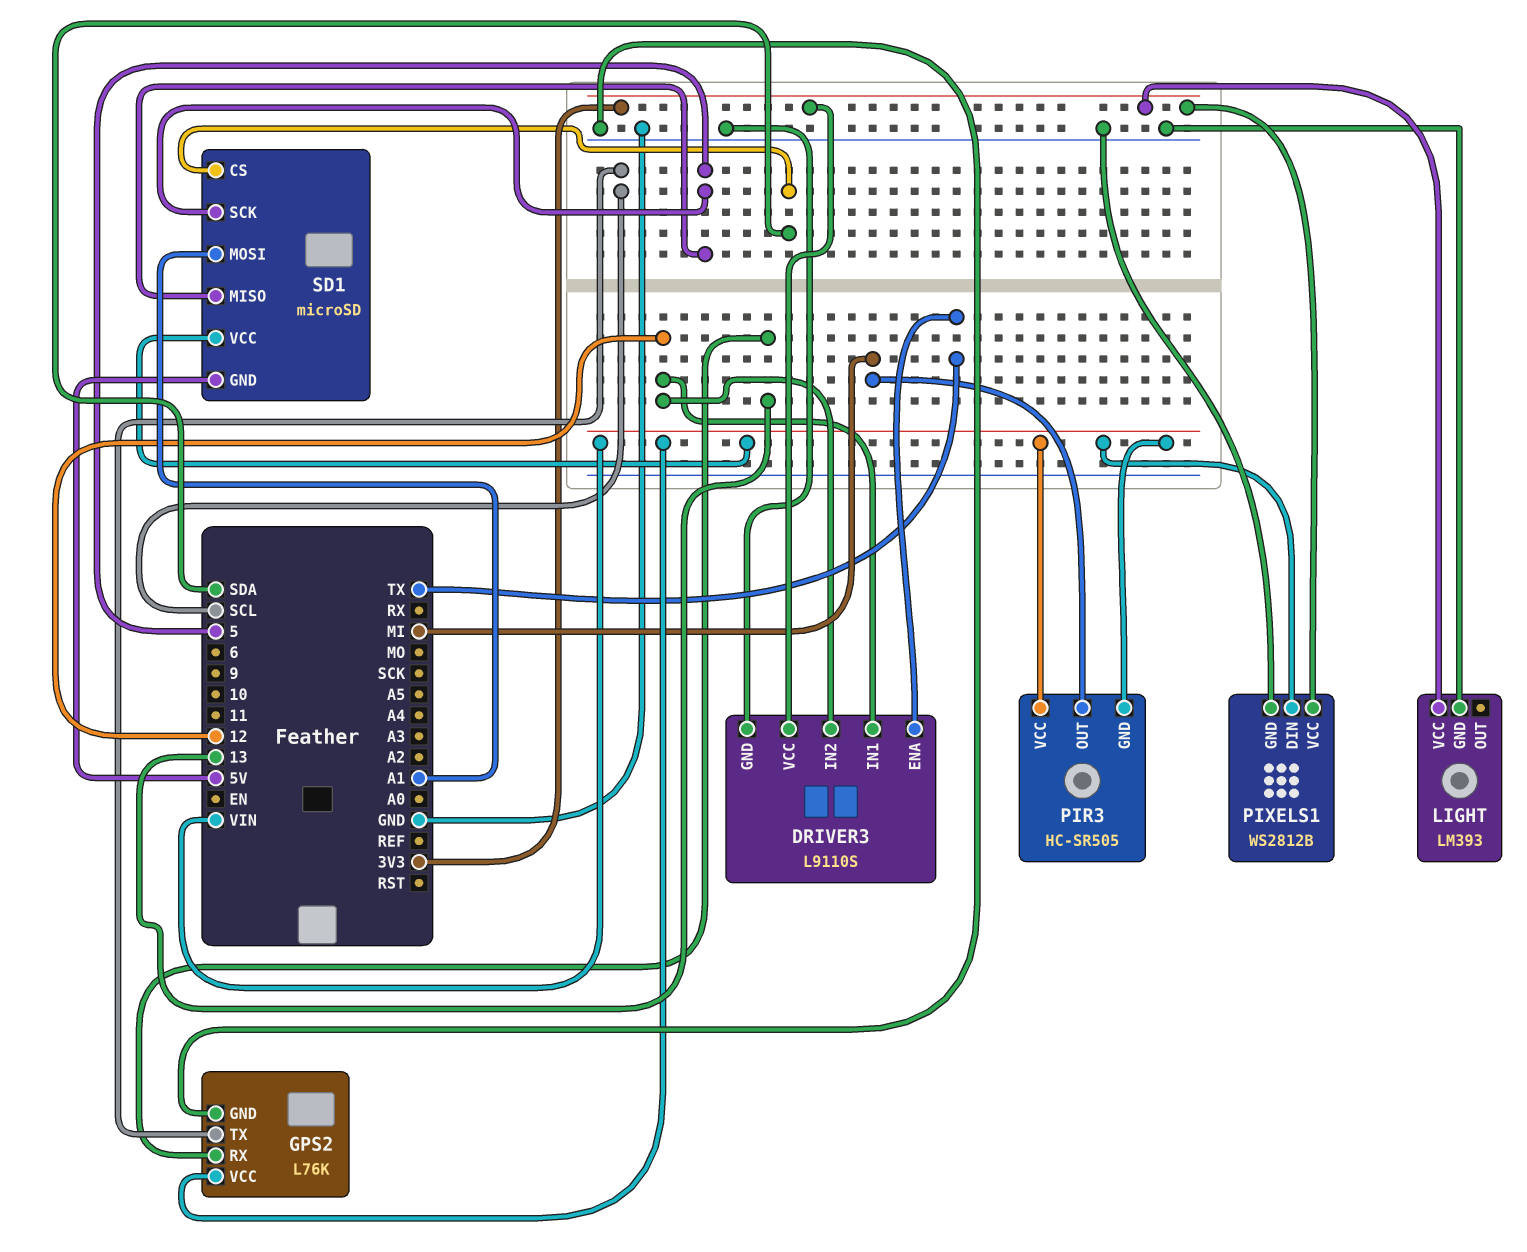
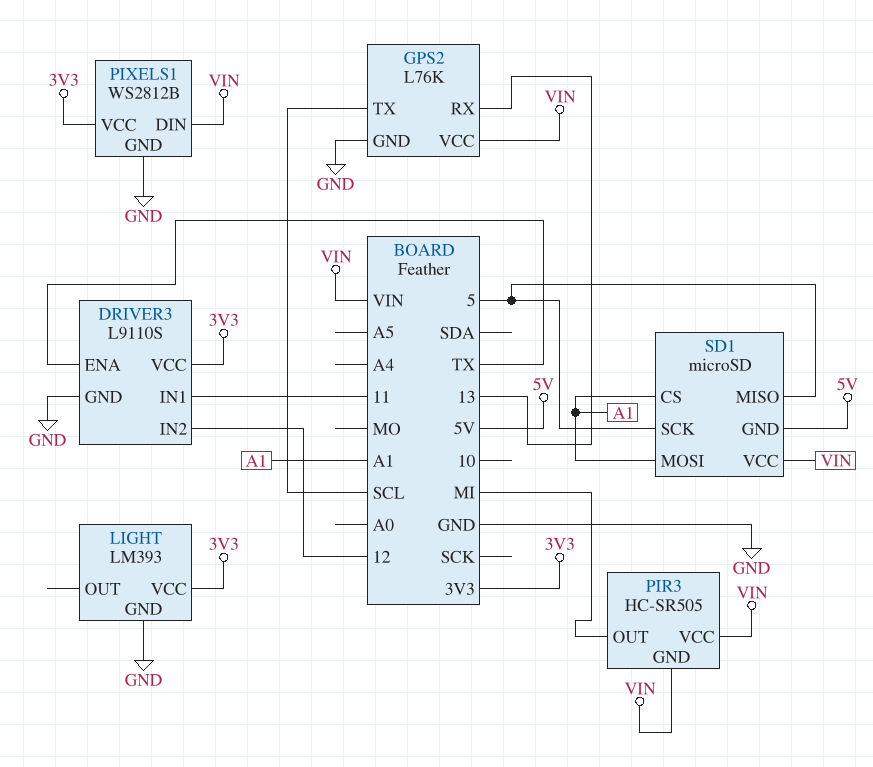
DRIVER3 pin IN1: 12 -> 11
SD1 pin CS: SDA -> A1

